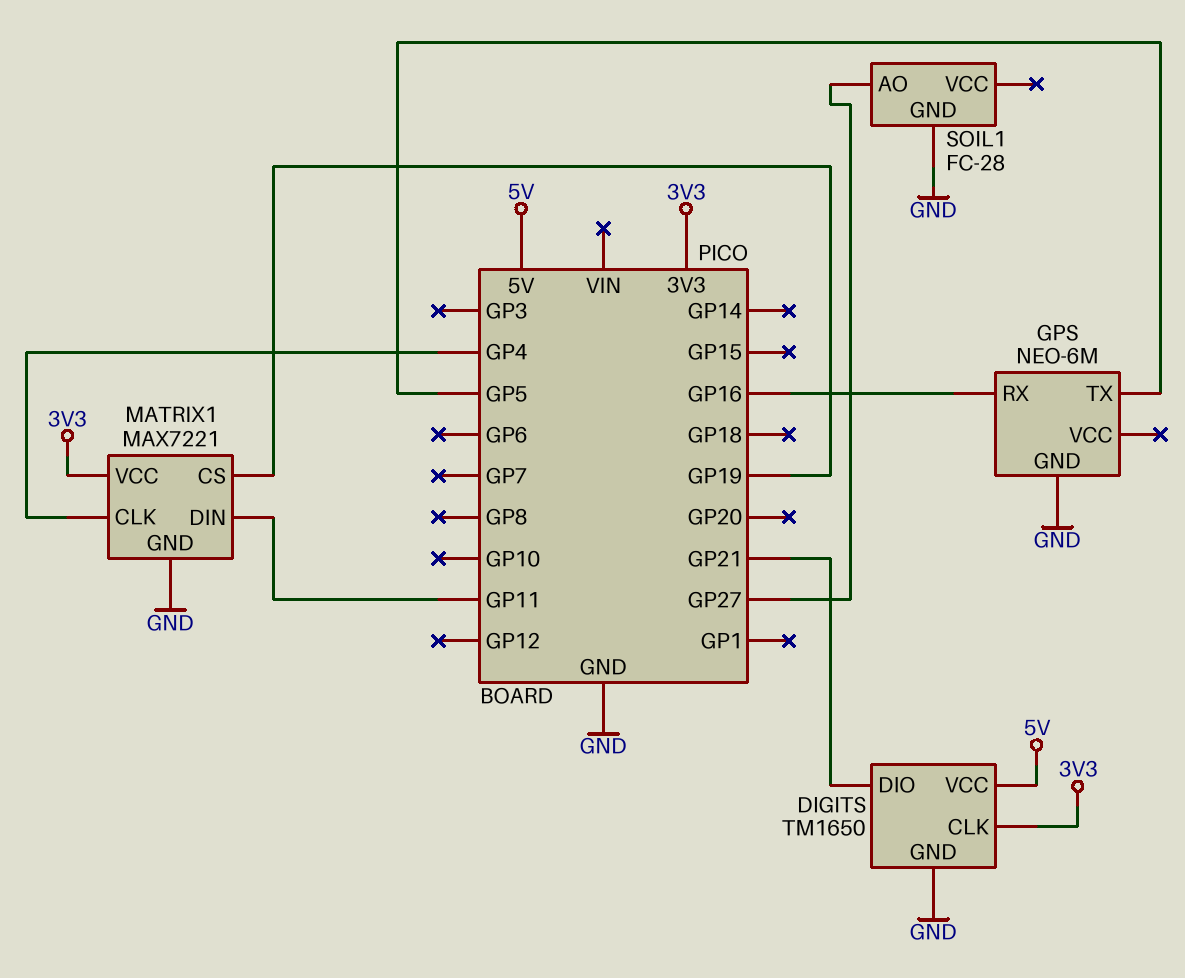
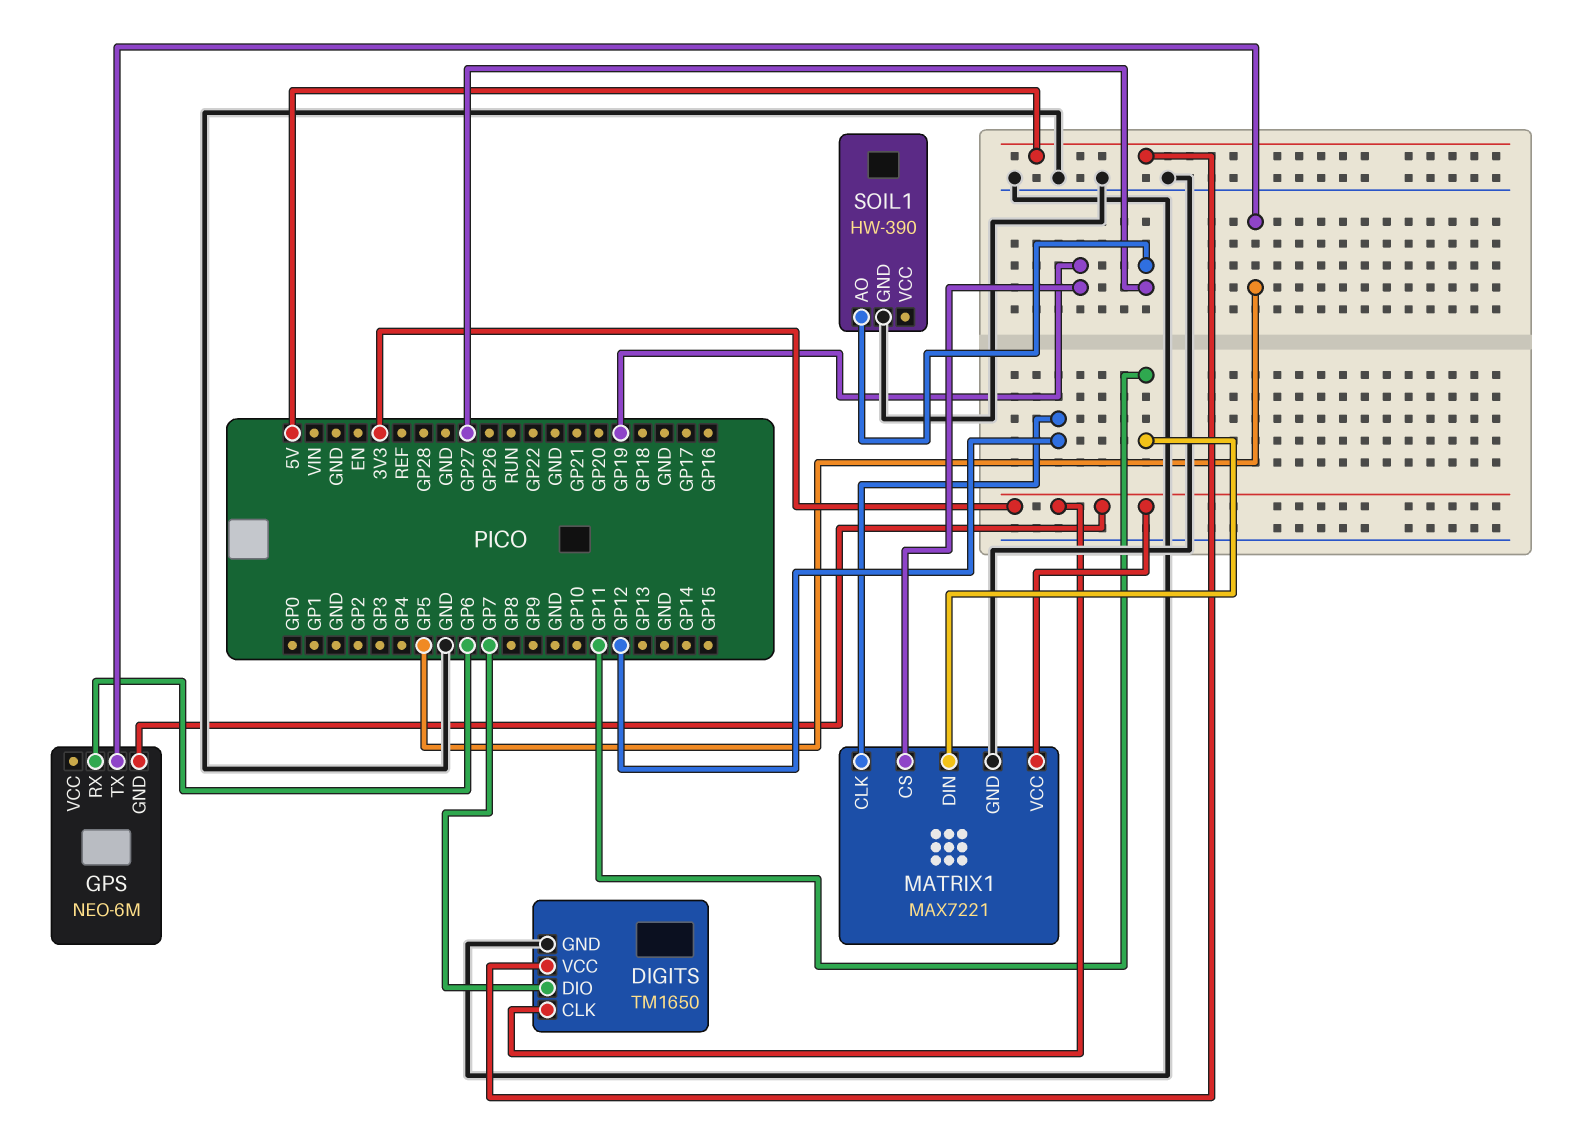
DIGITS pin DIO: GP21 -> GP7
GPS pin GND: GND -> 3V3
GPS pin RX: GP16 -> GP6
MATRIX1 pin CLK: GP4 -> GP12
SOIL1: FC-28 -> HW-390

